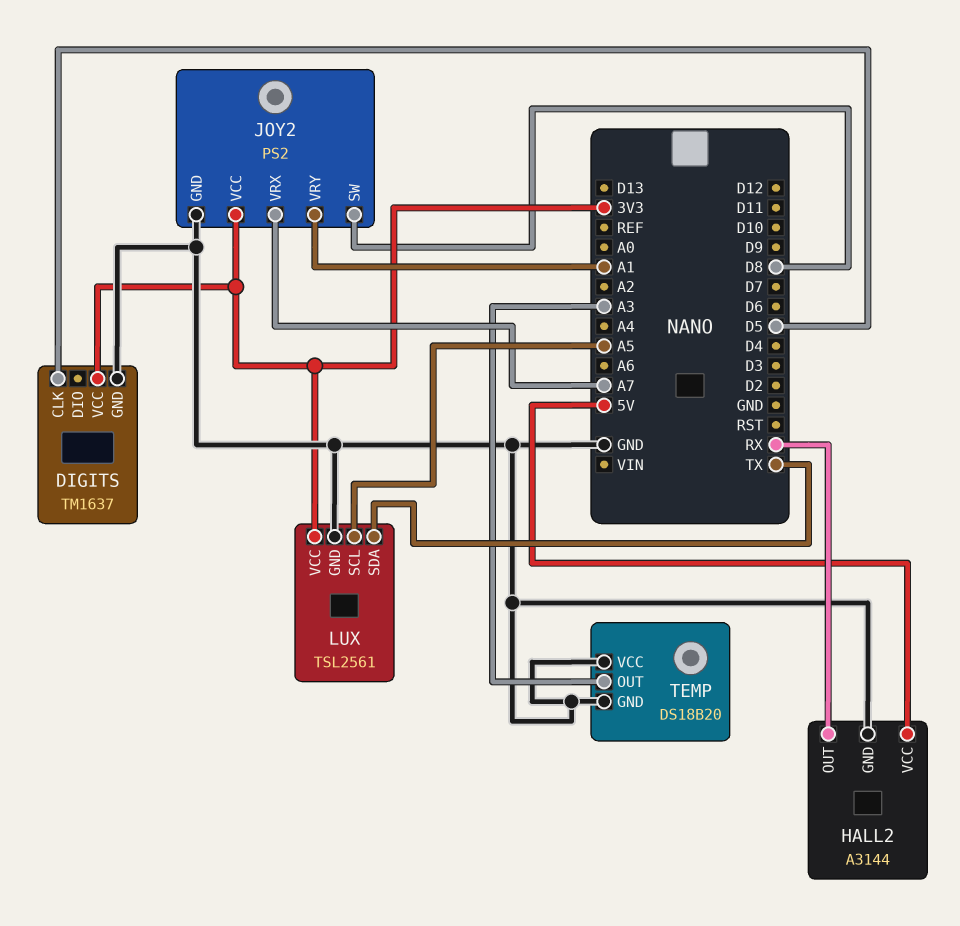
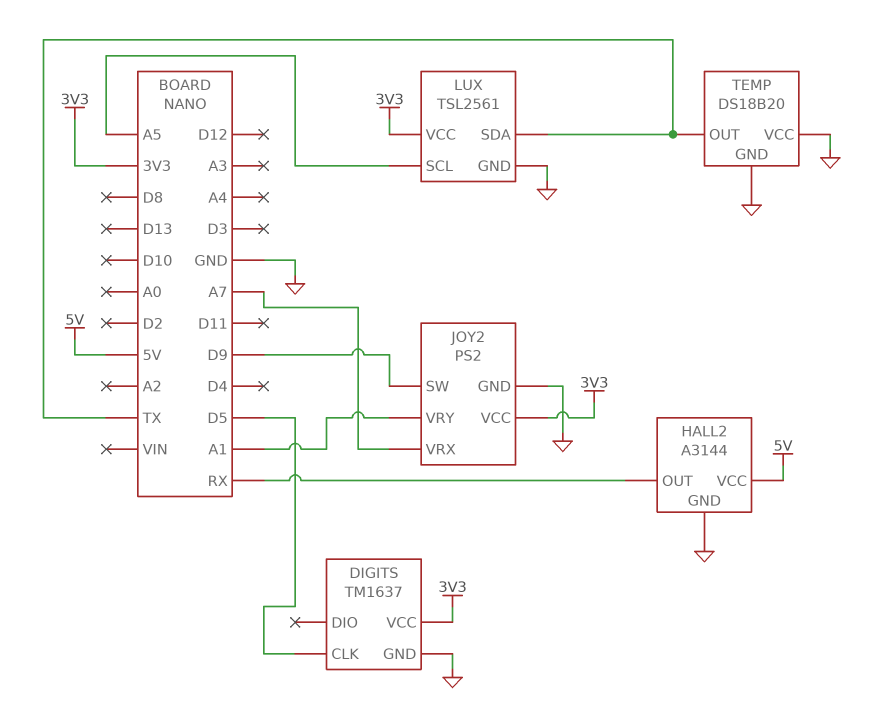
JOY2 pin SW: D8 -> D9
TEMP pin OUT: A3 -> TX

